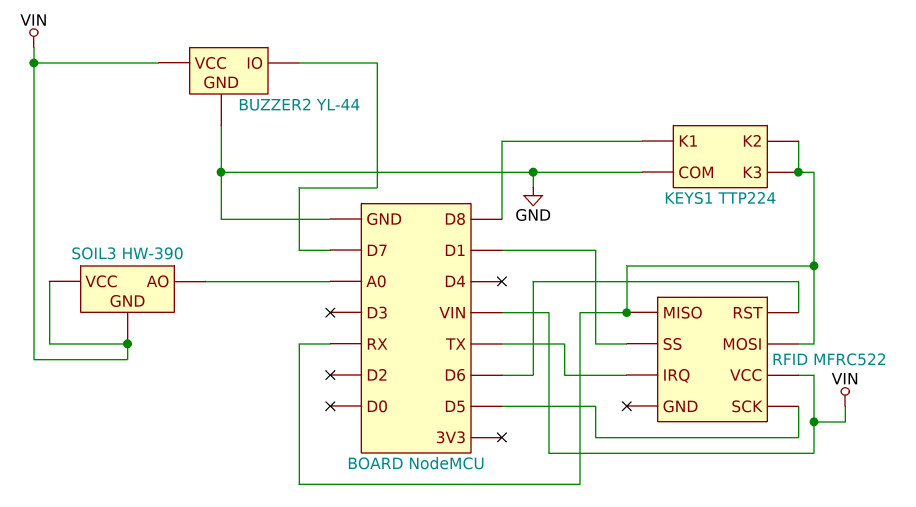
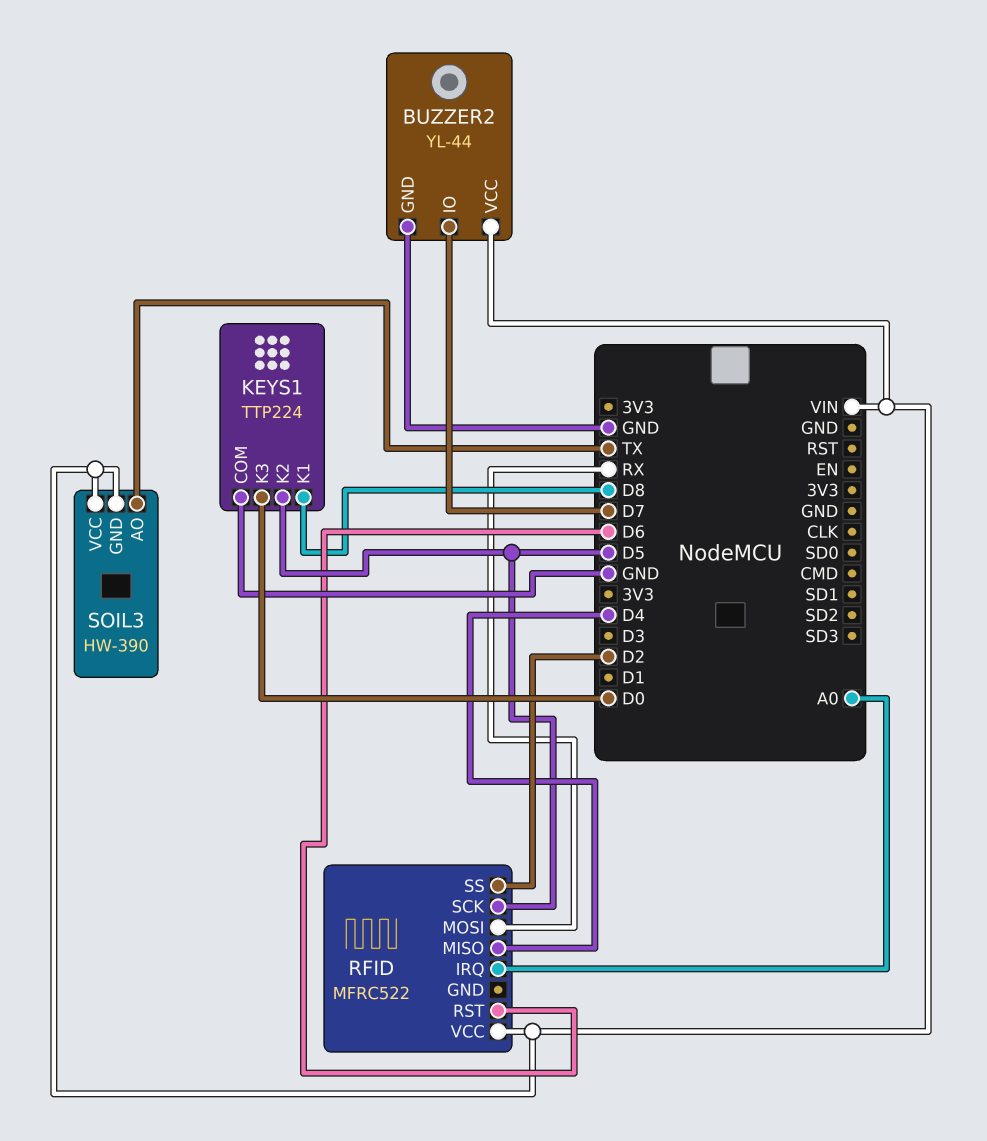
KEYS1 pin K2: RX -> D5
KEYS1 pin K3: RX -> D0
RFID pin IRQ: TX -> A0
RFID pin MISO: RX -> D4
RFID pin SS: D1 -> D2
SOIL3 pin AO: A0 -> TX

